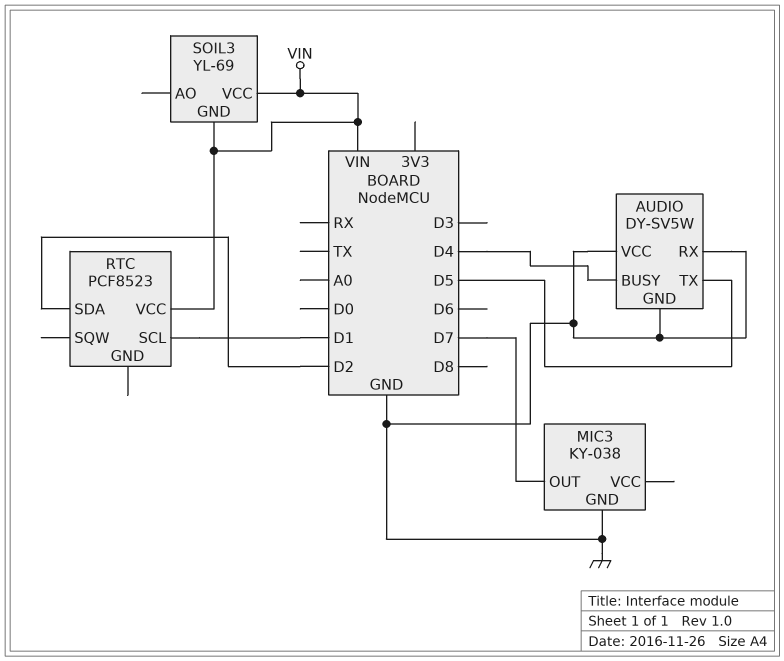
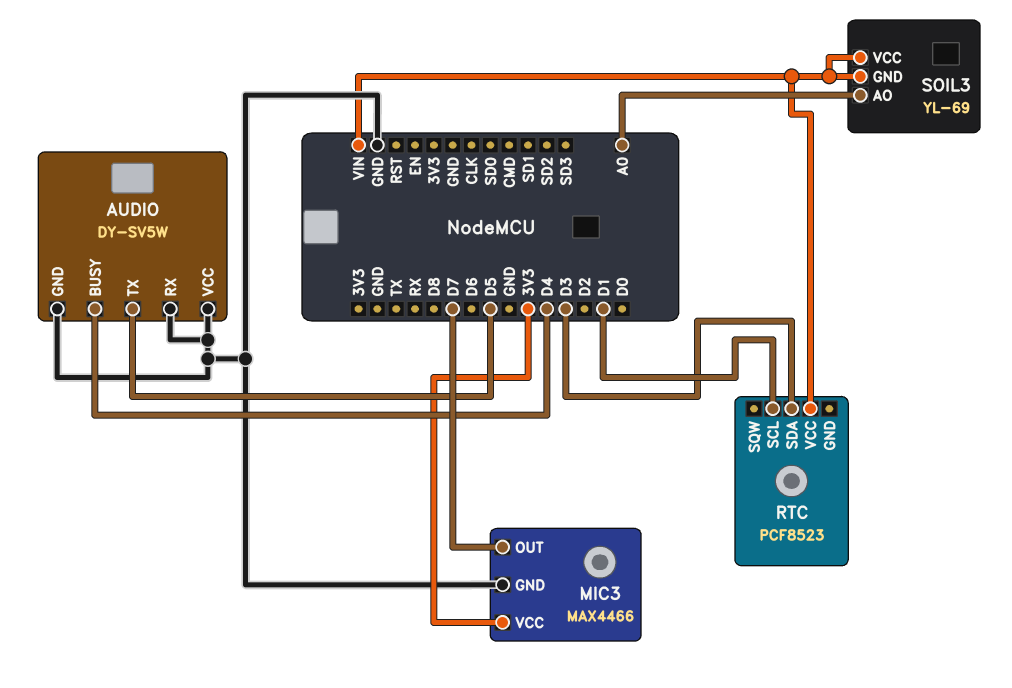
MIC3: KY-038 -> MAX4466
MIC3 pin VCC: none -> 3V3
RTC pin SDA: D2 -> D3
SOIL3 pin AO: none -> A0

